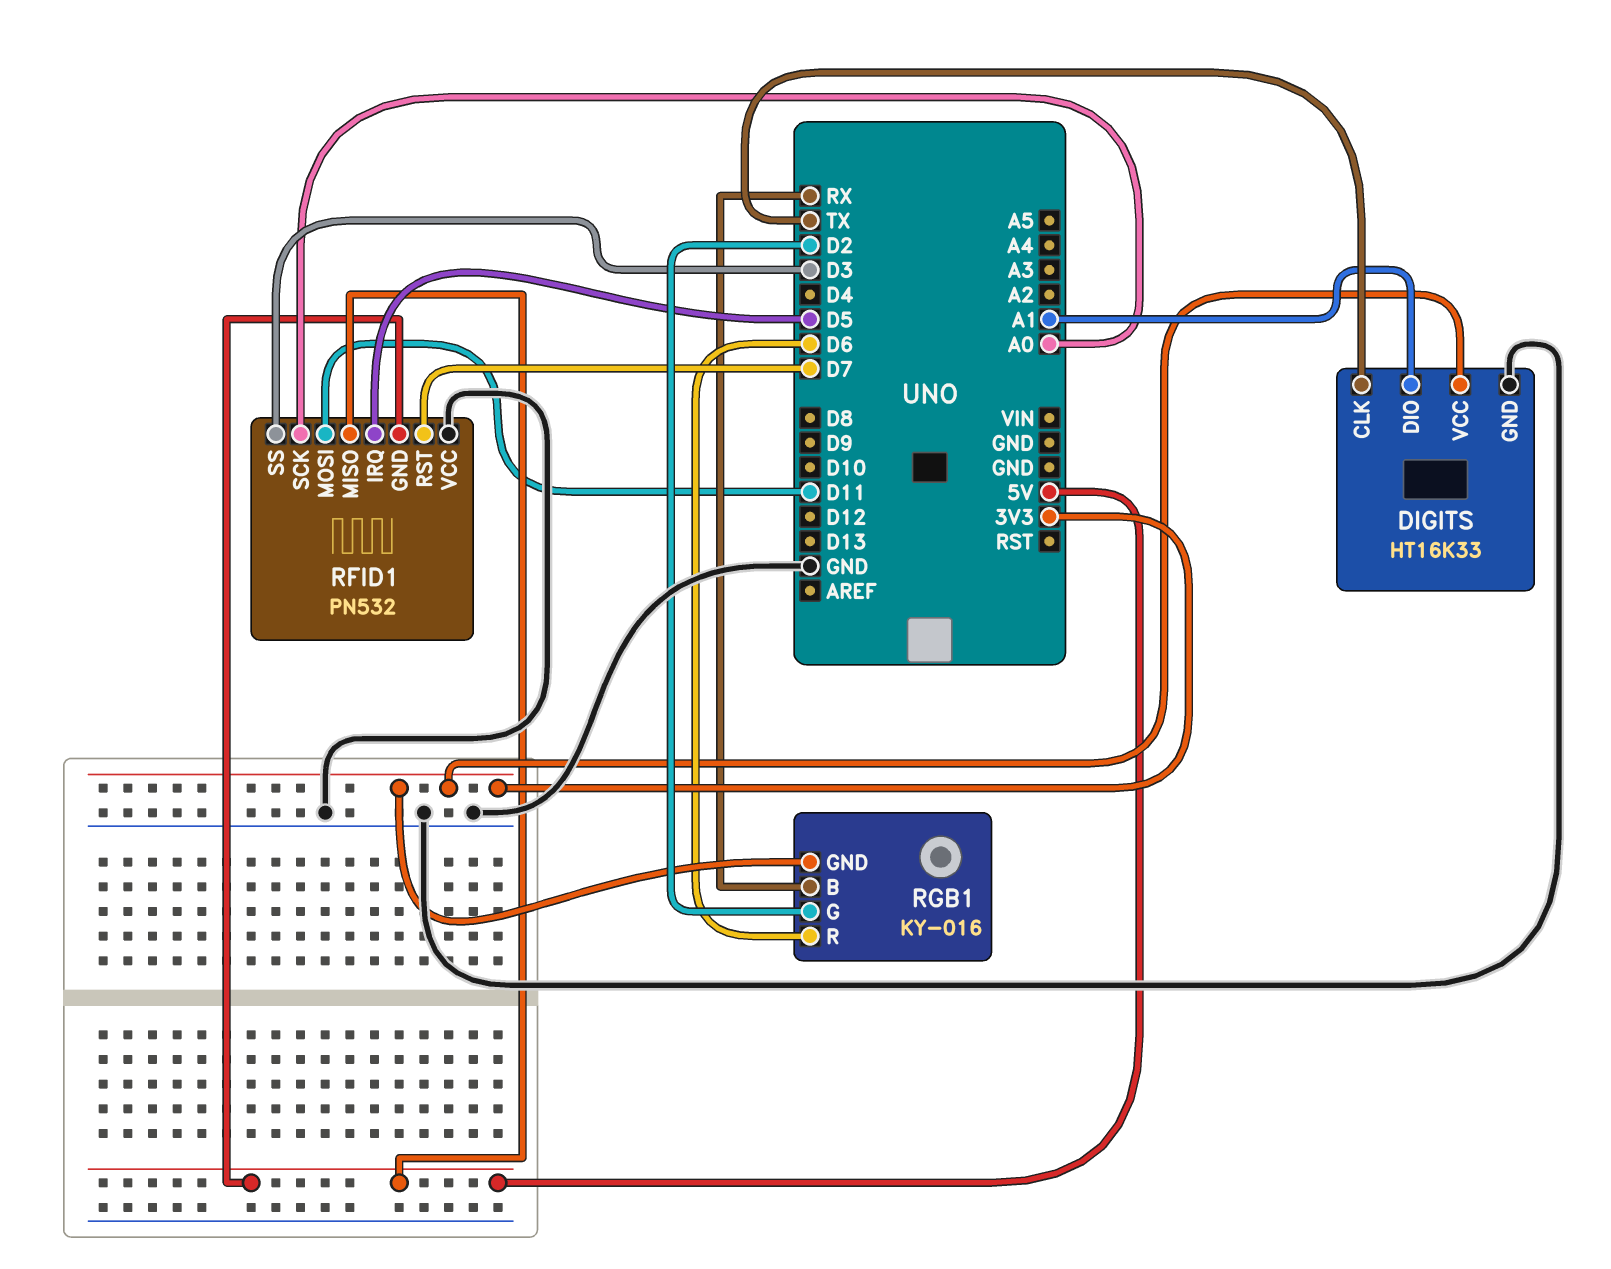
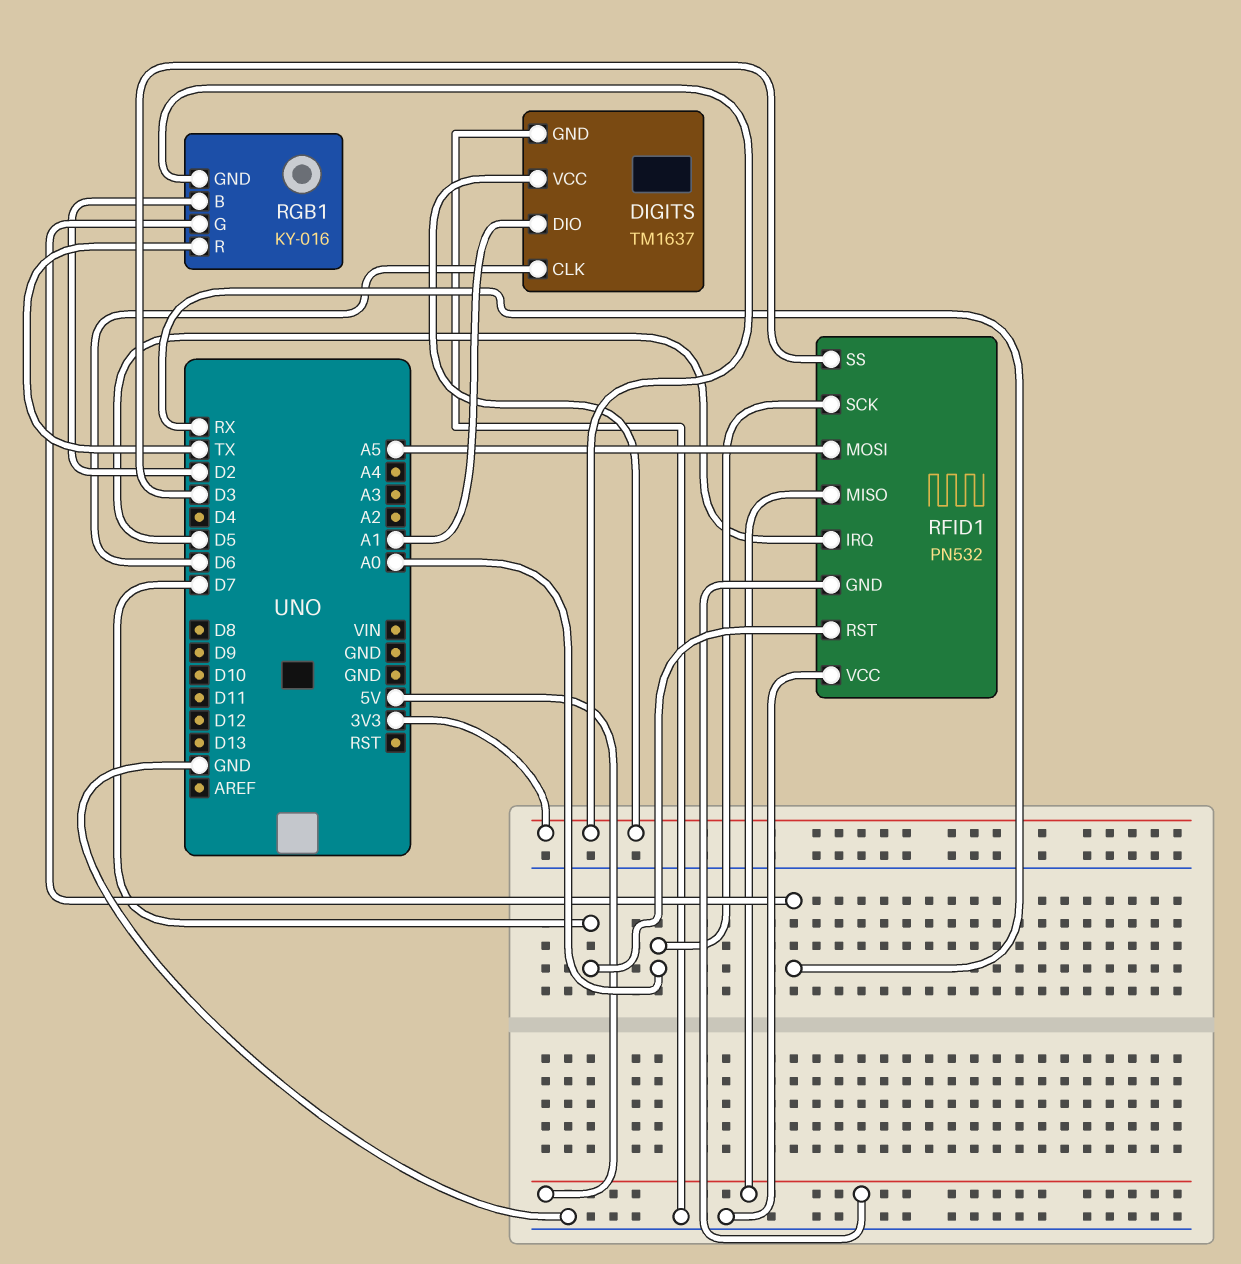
DIGITS: HT16K33 -> TM1637
DIGITS pin CLK: TX -> D6
RFID1 pin MOSI: D11 -> A5
RGB1 pin B: RX -> D2
RGB1 pin G: D2 -> RX
RGB1 pin R: D6 -> TX

